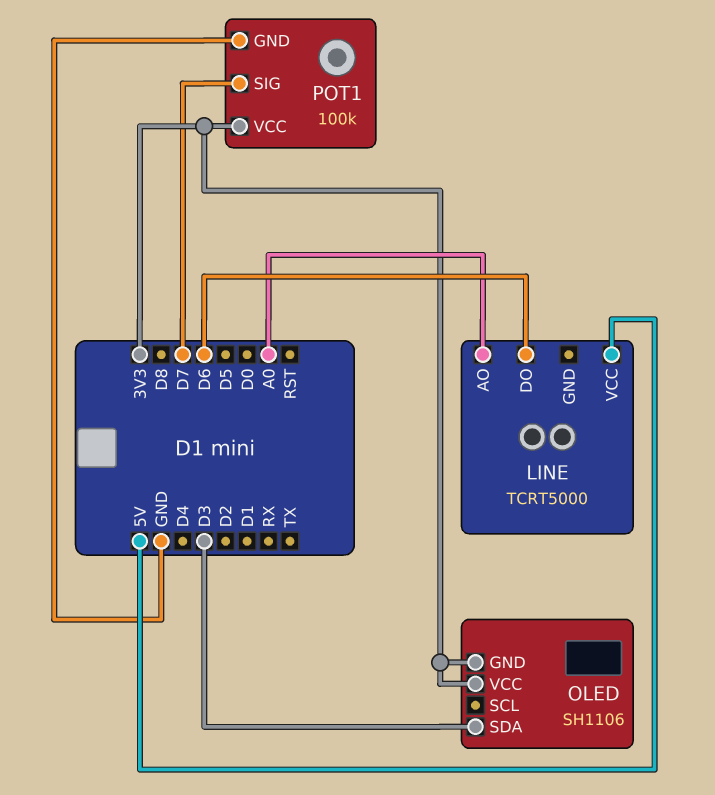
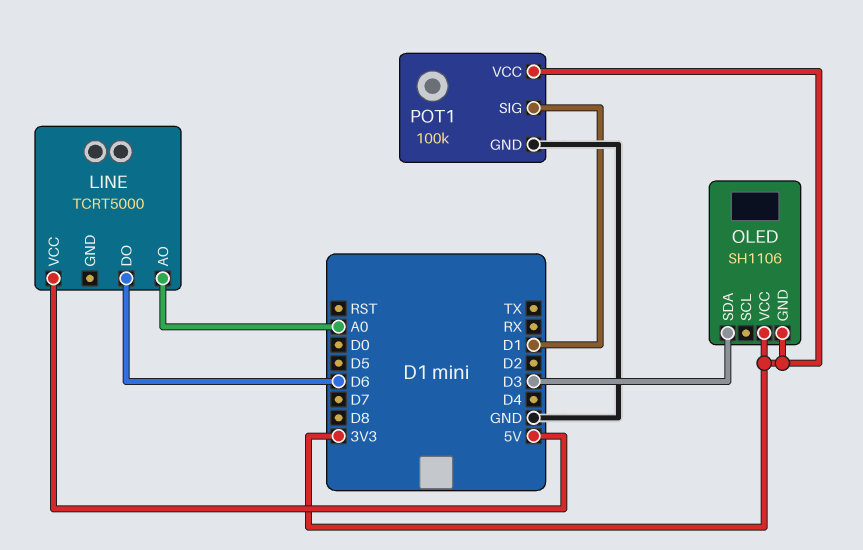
POT1 pin SIG: D7 -> D1

